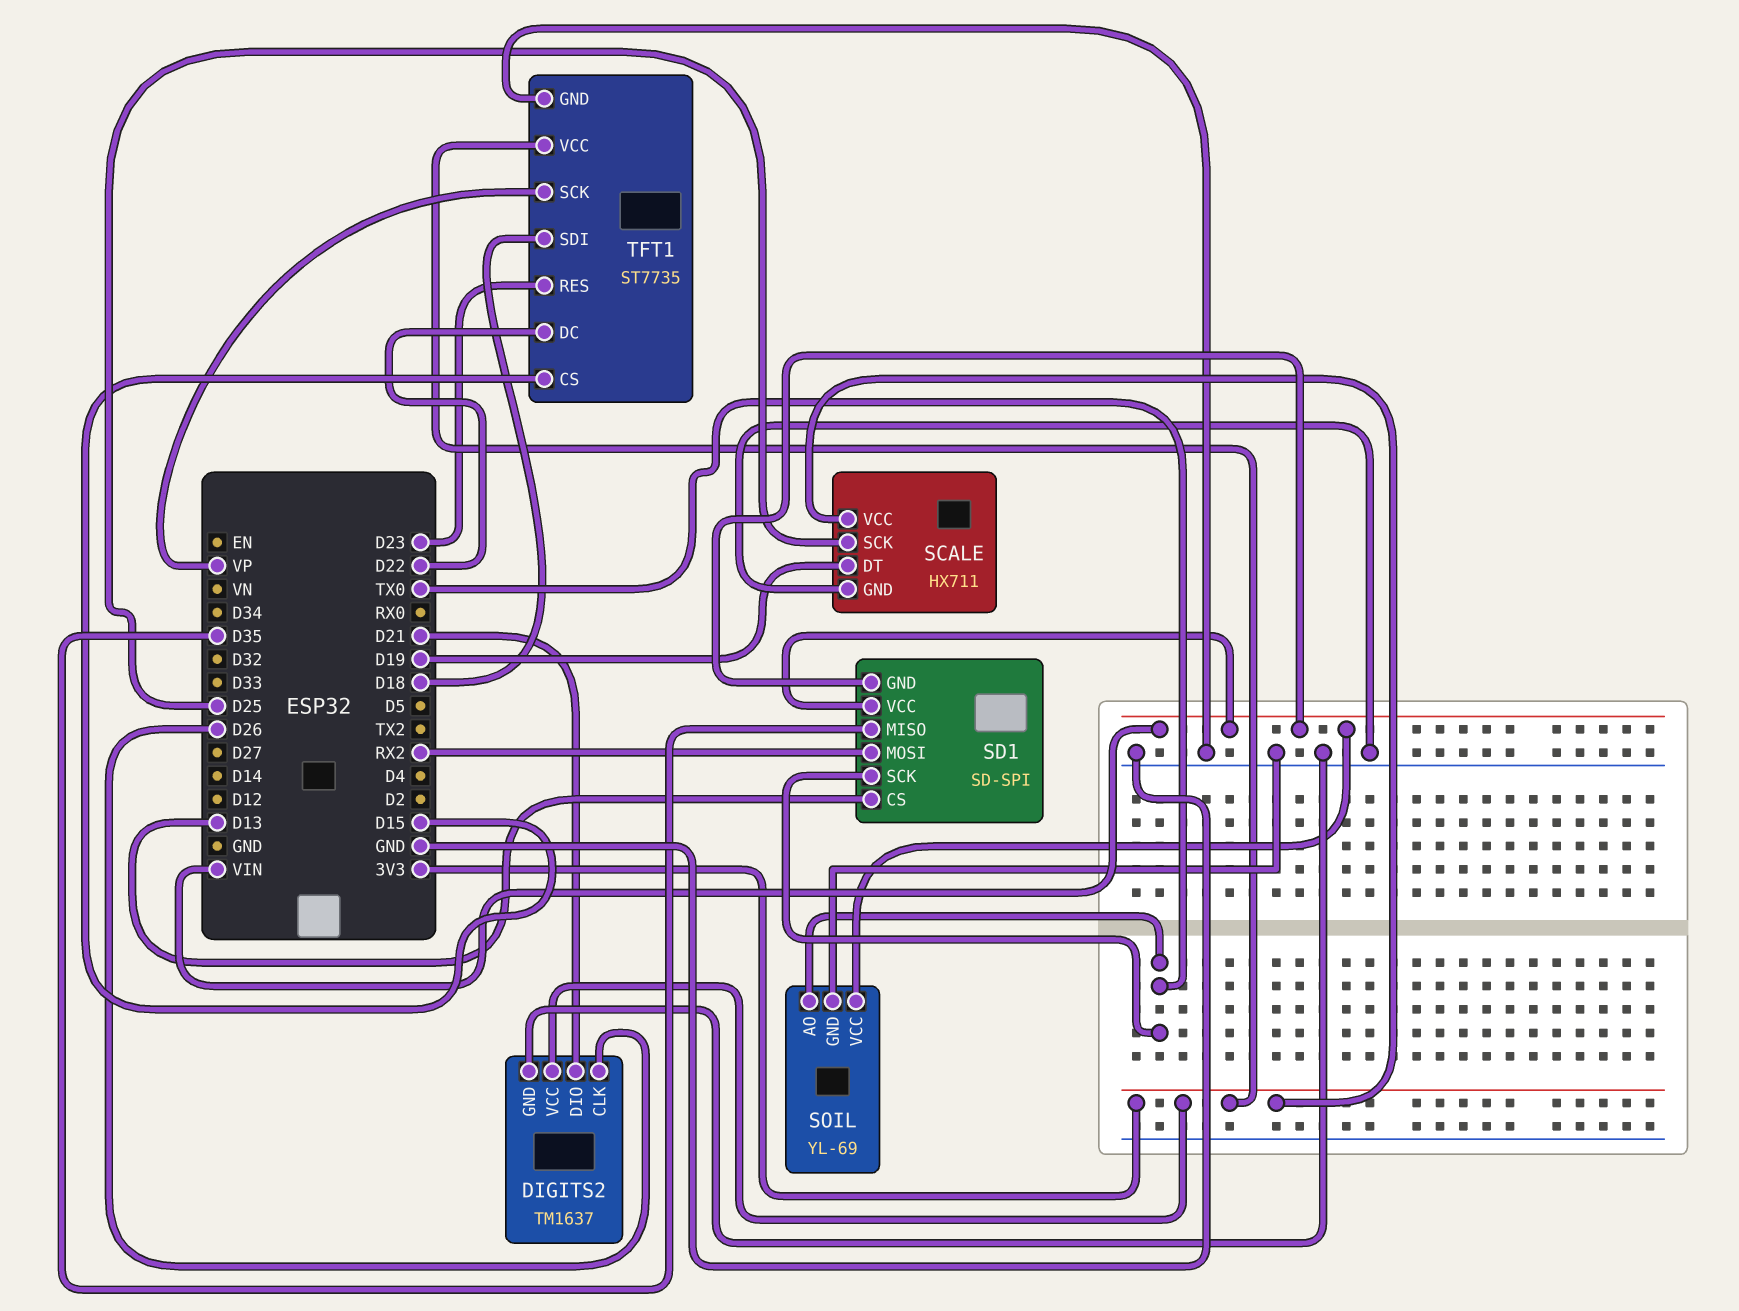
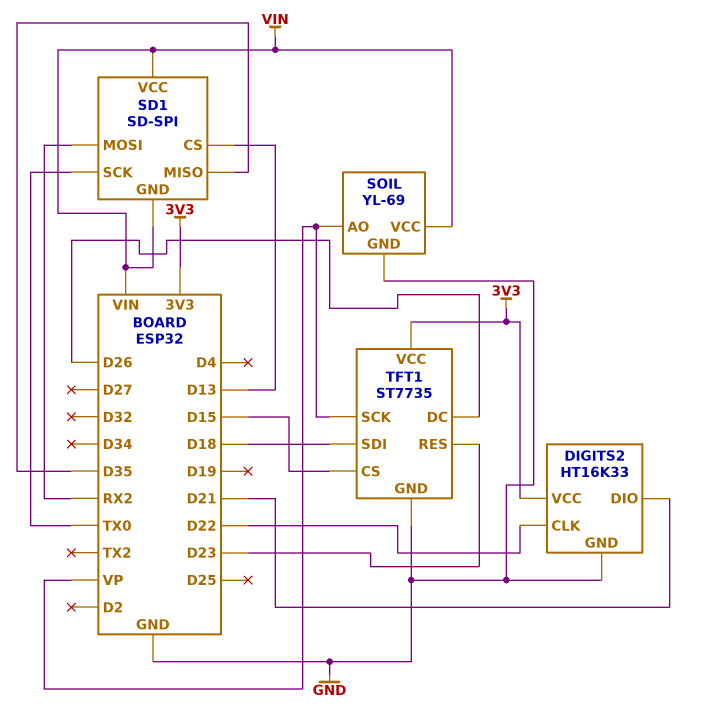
DIGITS2: TM1637 -> HT16K33
DIGITS2 pin CLK: D26 -> D22
SCALE: HX711 -> none
SCALE pin DT: D19 -> none
SCALE pin GND: GND -> none
SCALE pin SCK: D25 -> none
SCALE pin VCC: 3V3 -> none
SOIL pin AO: TX0 -> VP
TFT1 pin DC: D22 -> D26

